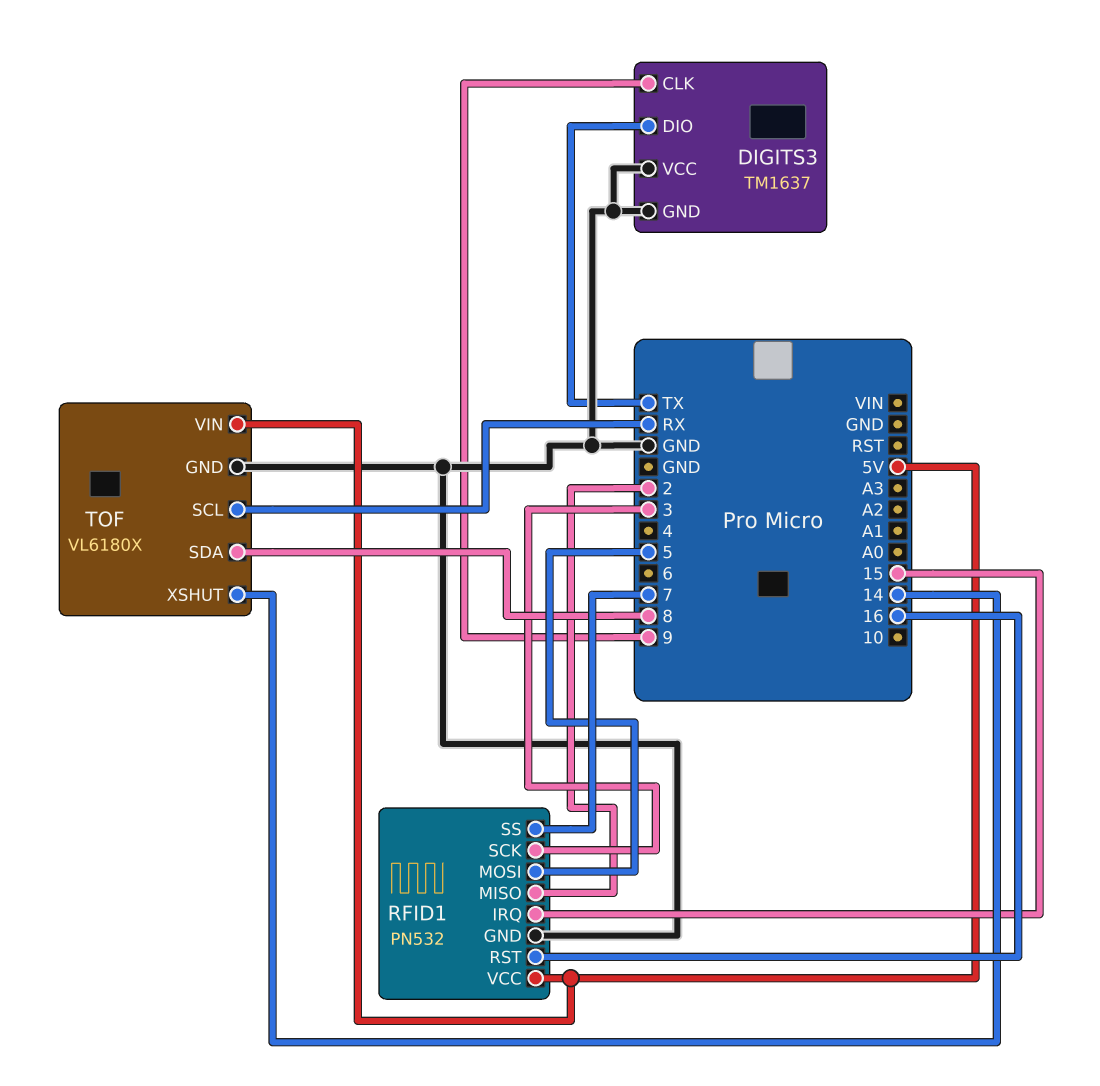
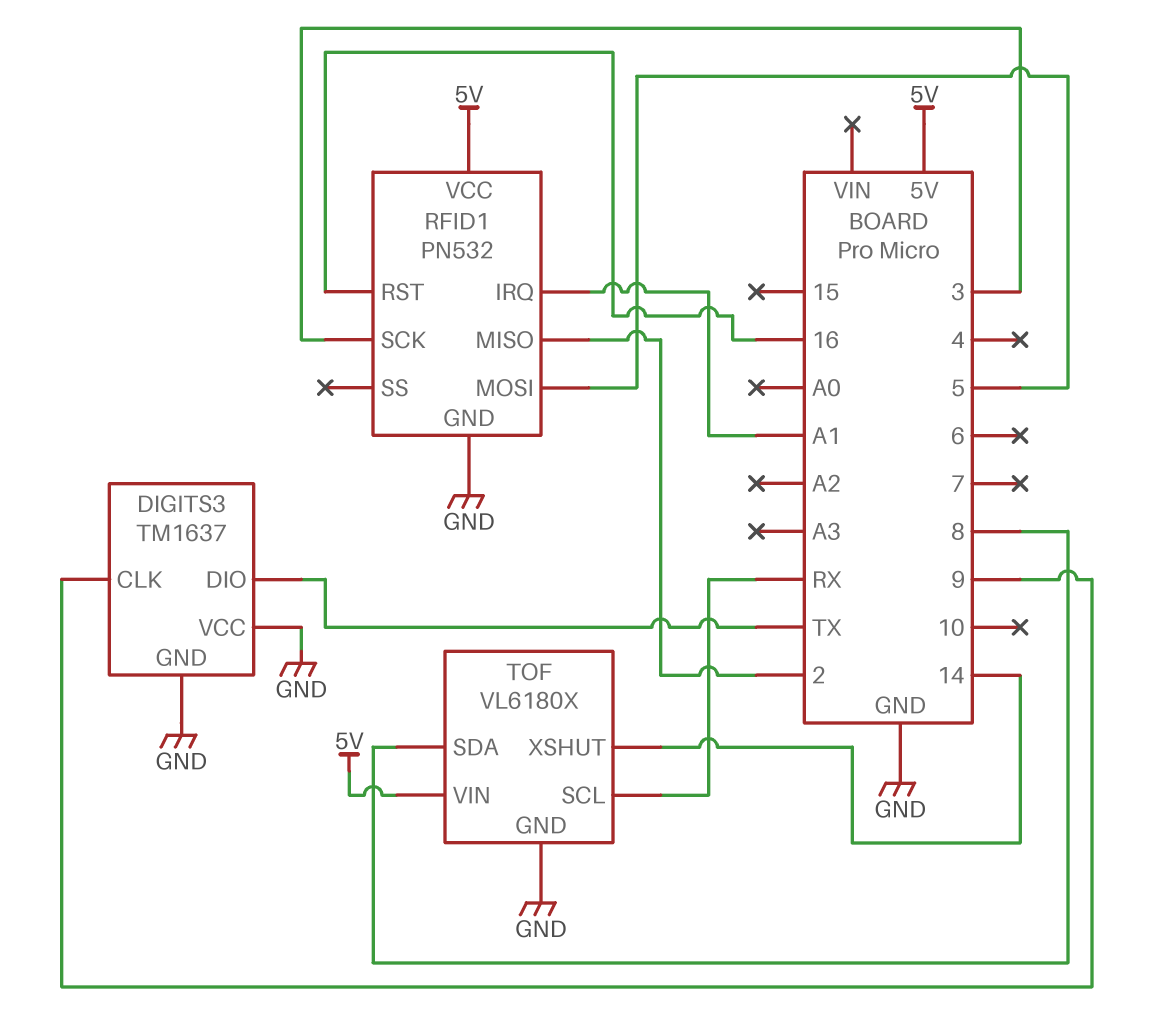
RFID1 pin IRQ: 15 -> A1
RFID1 pin SS: 7 -> none

